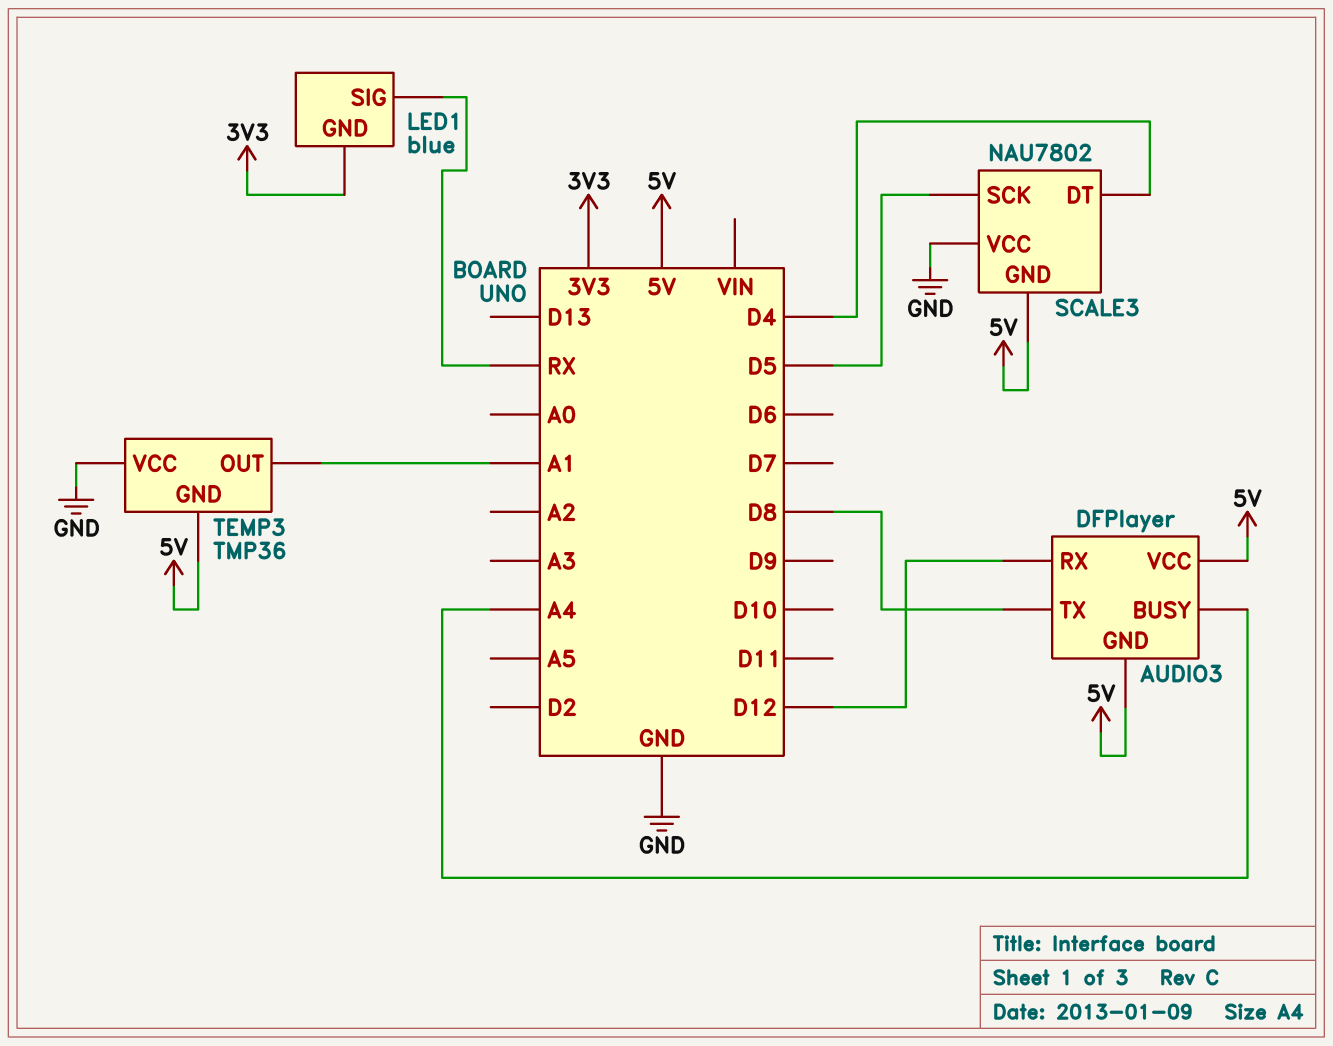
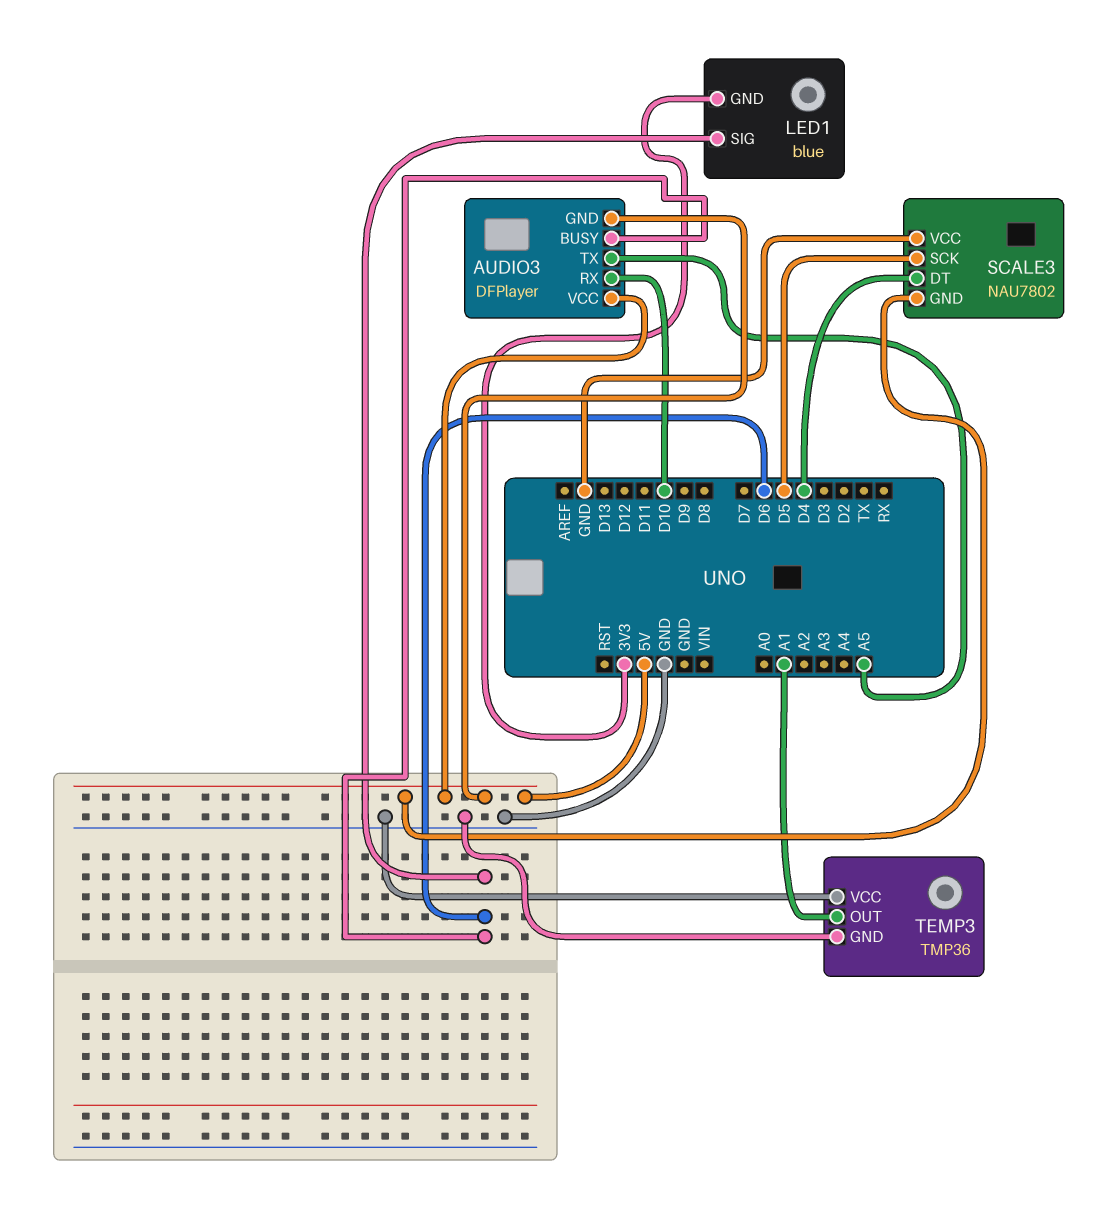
AUDIO3 pin BUSY: A4 -> D6
AUDIO3 pin RX: D12 -> D10
AUDIO3 pin TX: D8 -> A5
LED1 pin SIG: RX -> D6
TEMP3 pin GND: 5V -> GND

